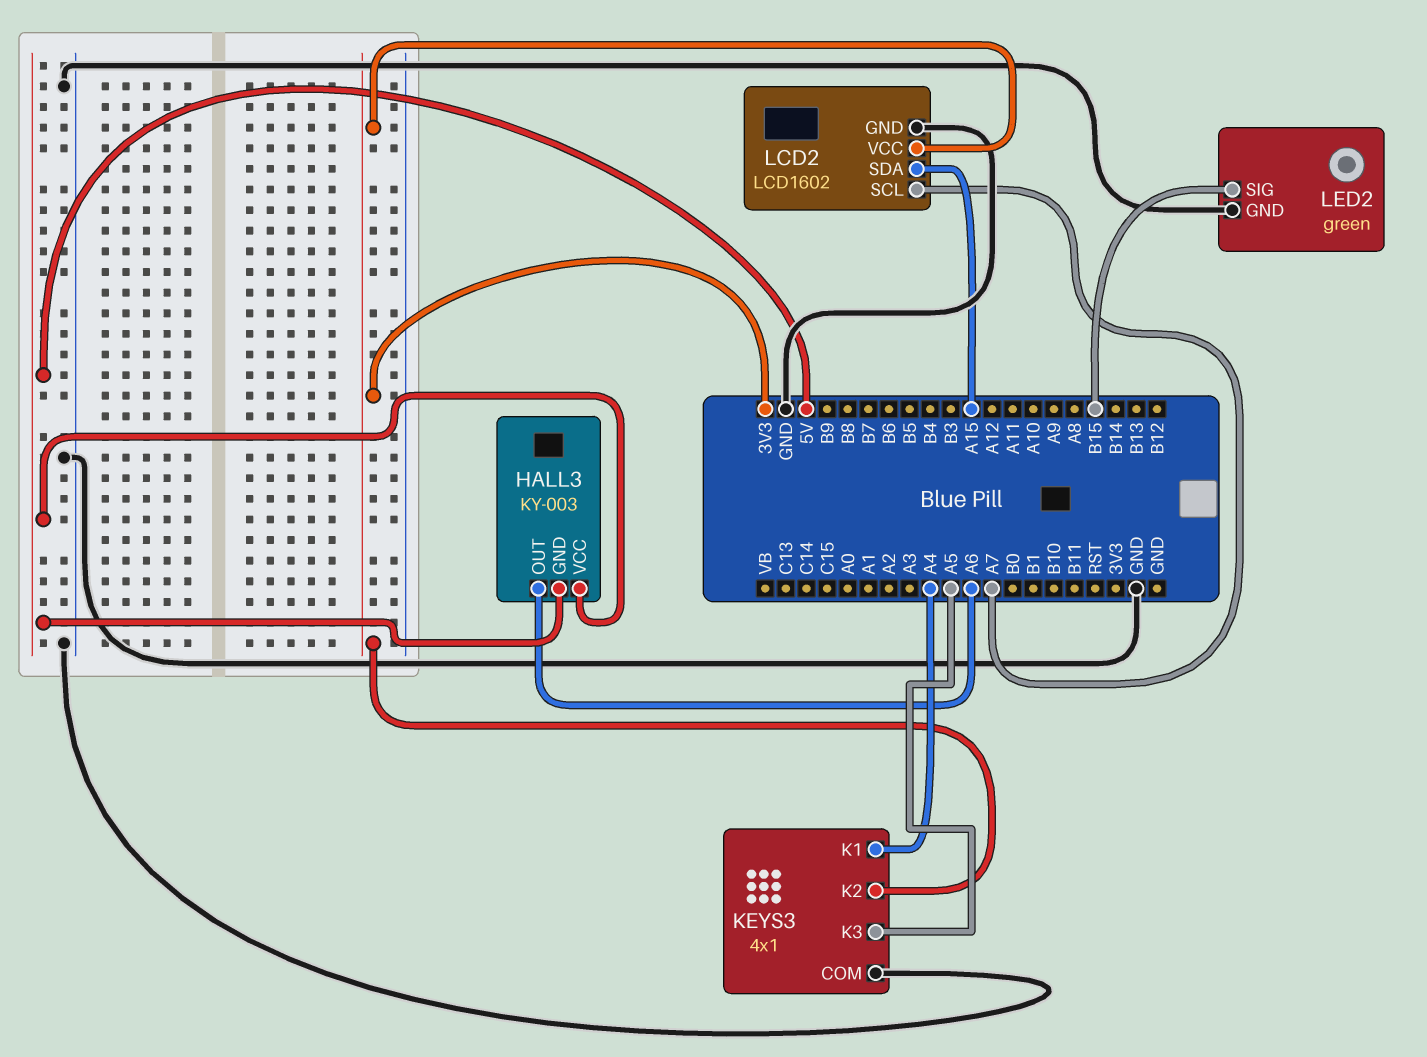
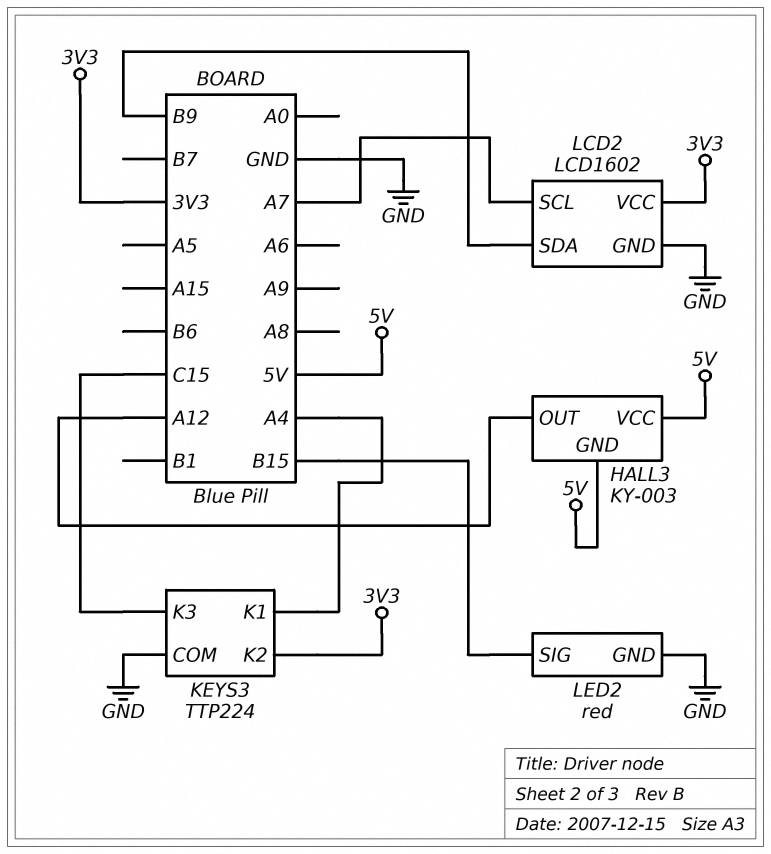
HALL3 pin OUT: A6 -> A12
KEYS3: 4x1 -> TTP224
KEYS3 pin K3: A5 -> C15
LCD2 pin SDA: A15 -> B9
LED2: green -> red

